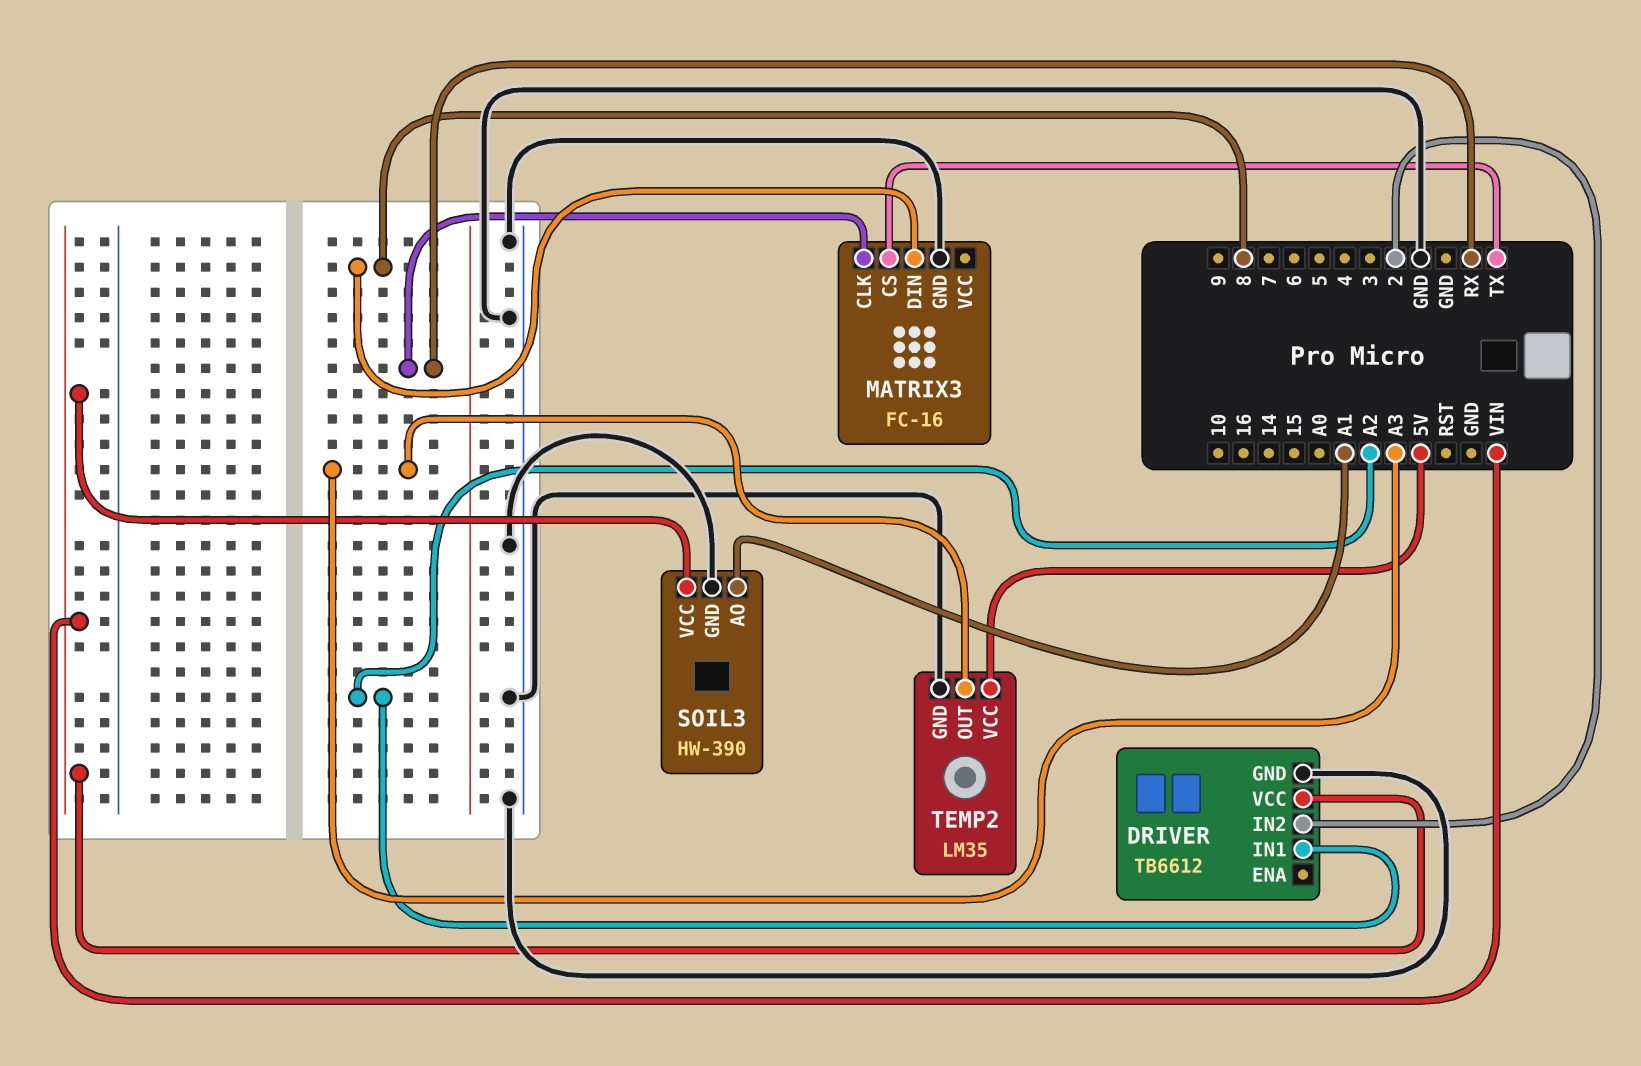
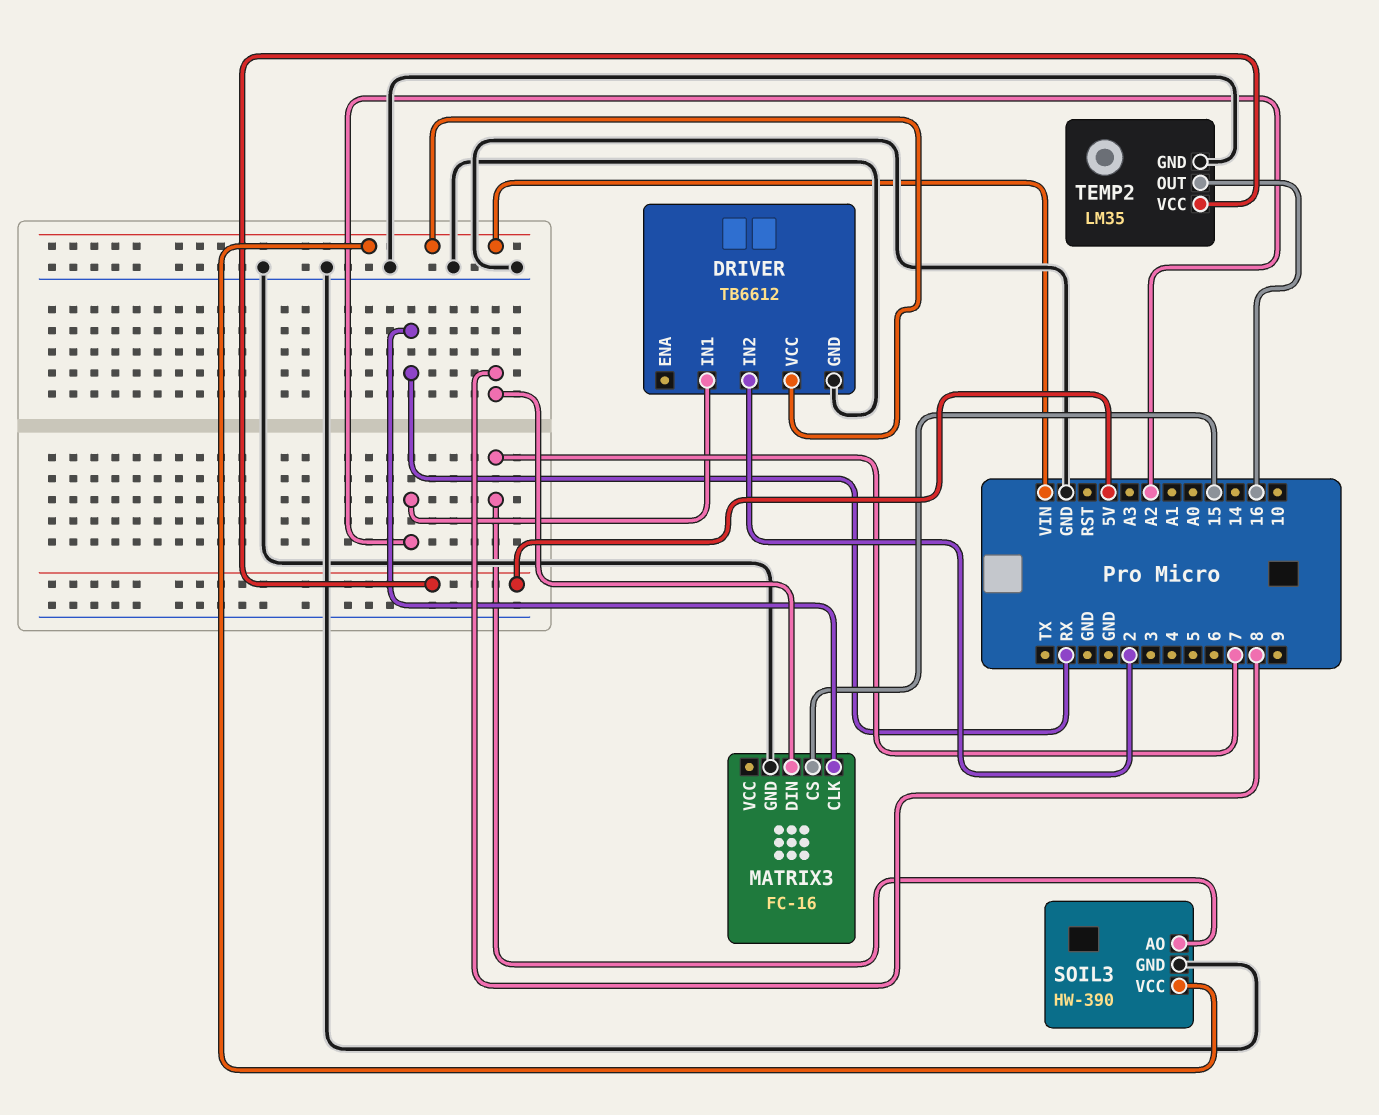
MATRIX3 pin CS: TX -> 15
SOIL3 pin AO: A1 -> 7
TEMP2 pin OUT: A3 -> 16

